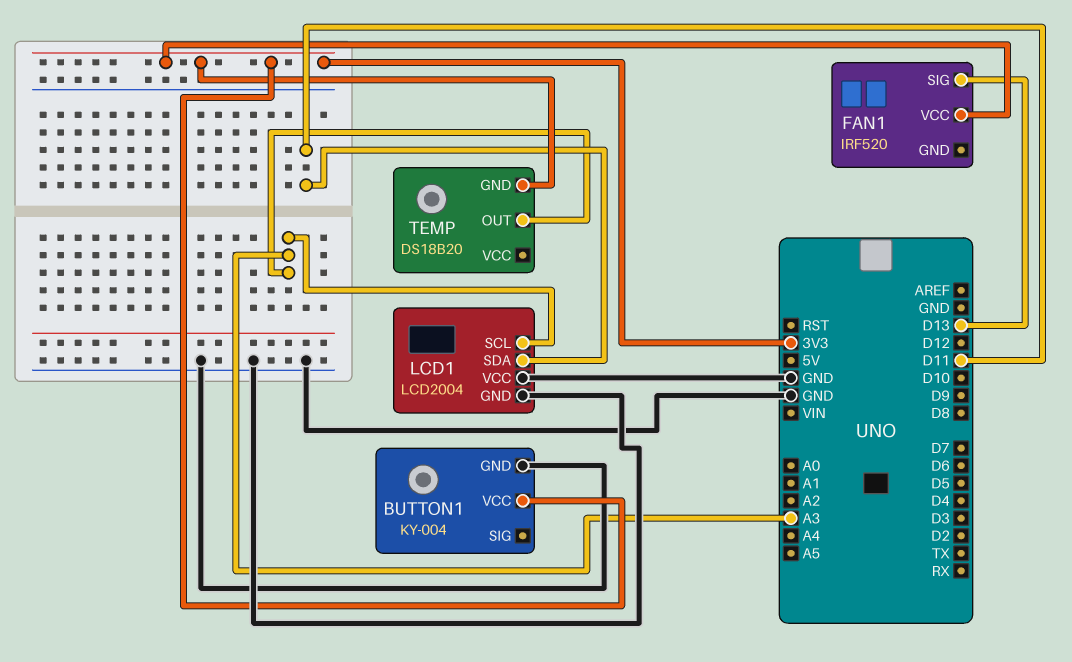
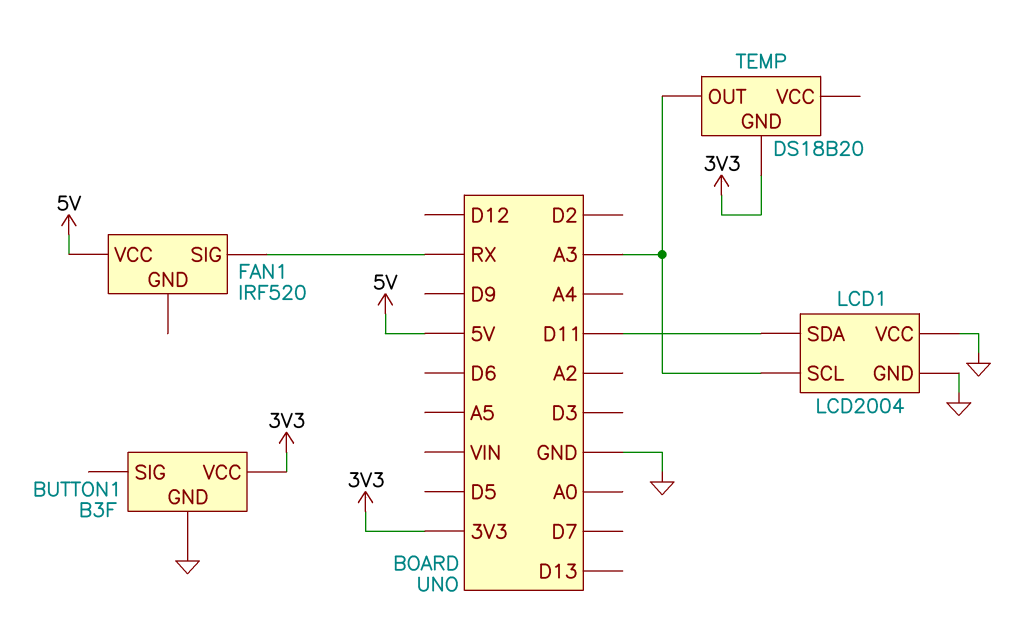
BUTTON1: KY-004 -> B3F
FAN1 pin SIG: D13 -> RX
FAN1 pin VCC: 3V3 -> 5V

